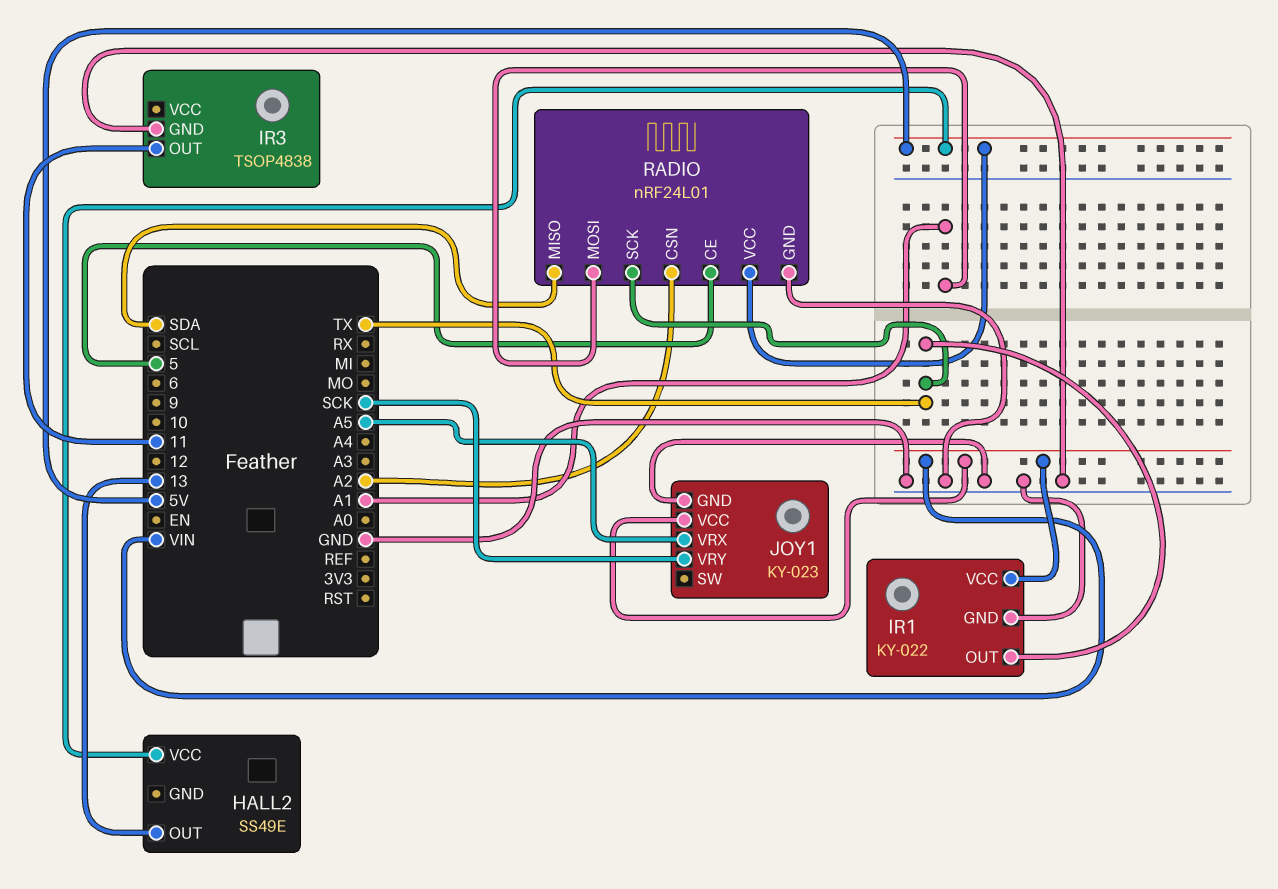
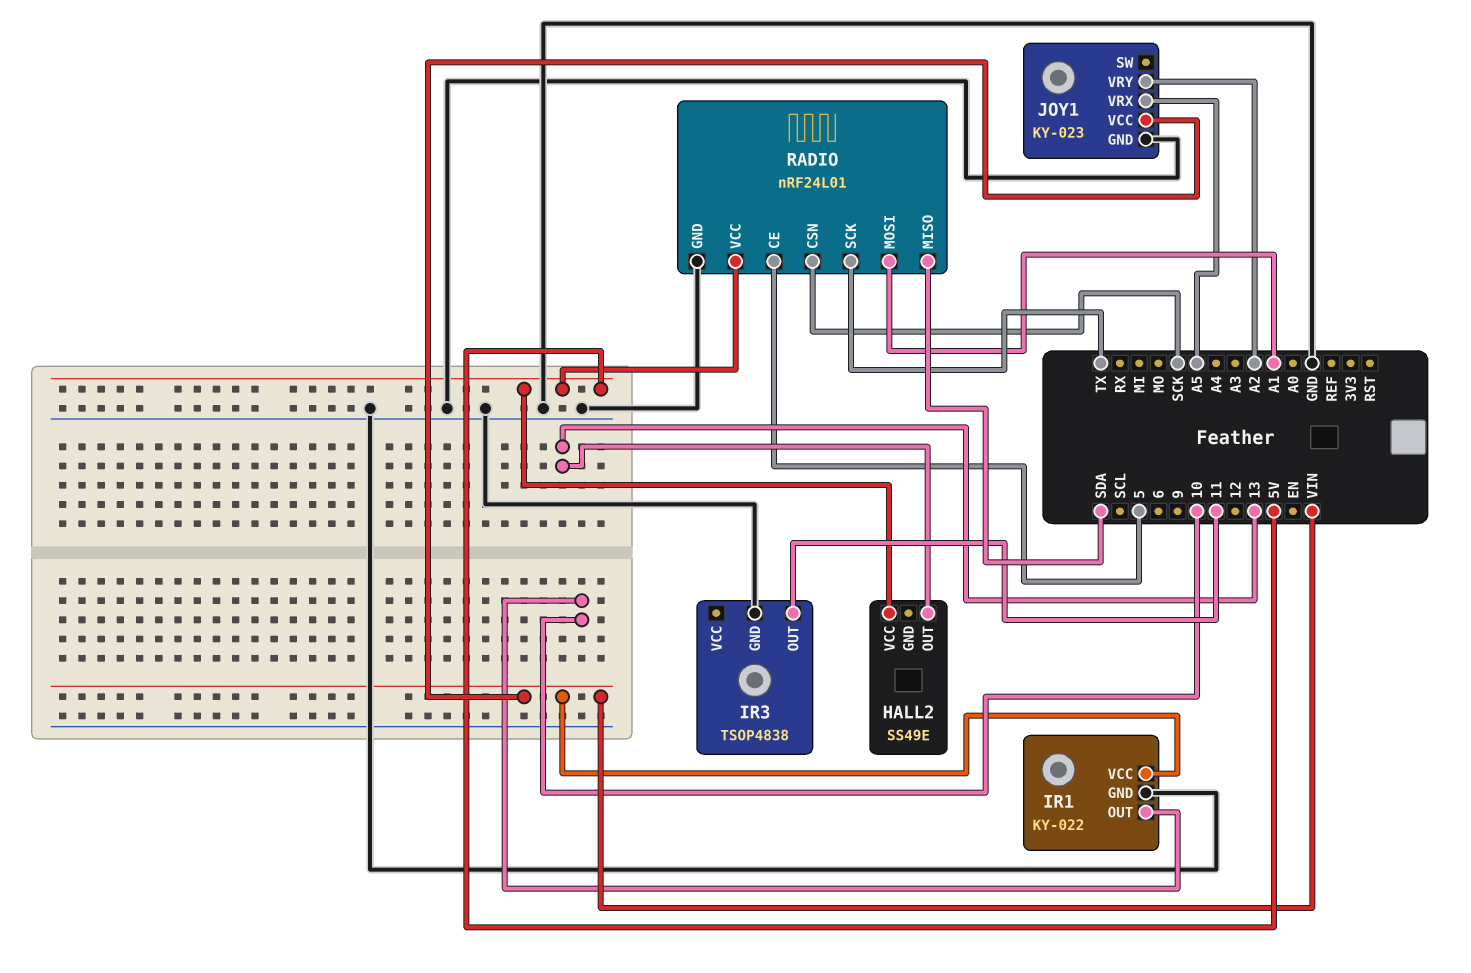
IR1 pin OUT: TX -> 10
JOY1 pin VRY: SCK -> A2
RADIO pin CSN: A2 -> SCK

